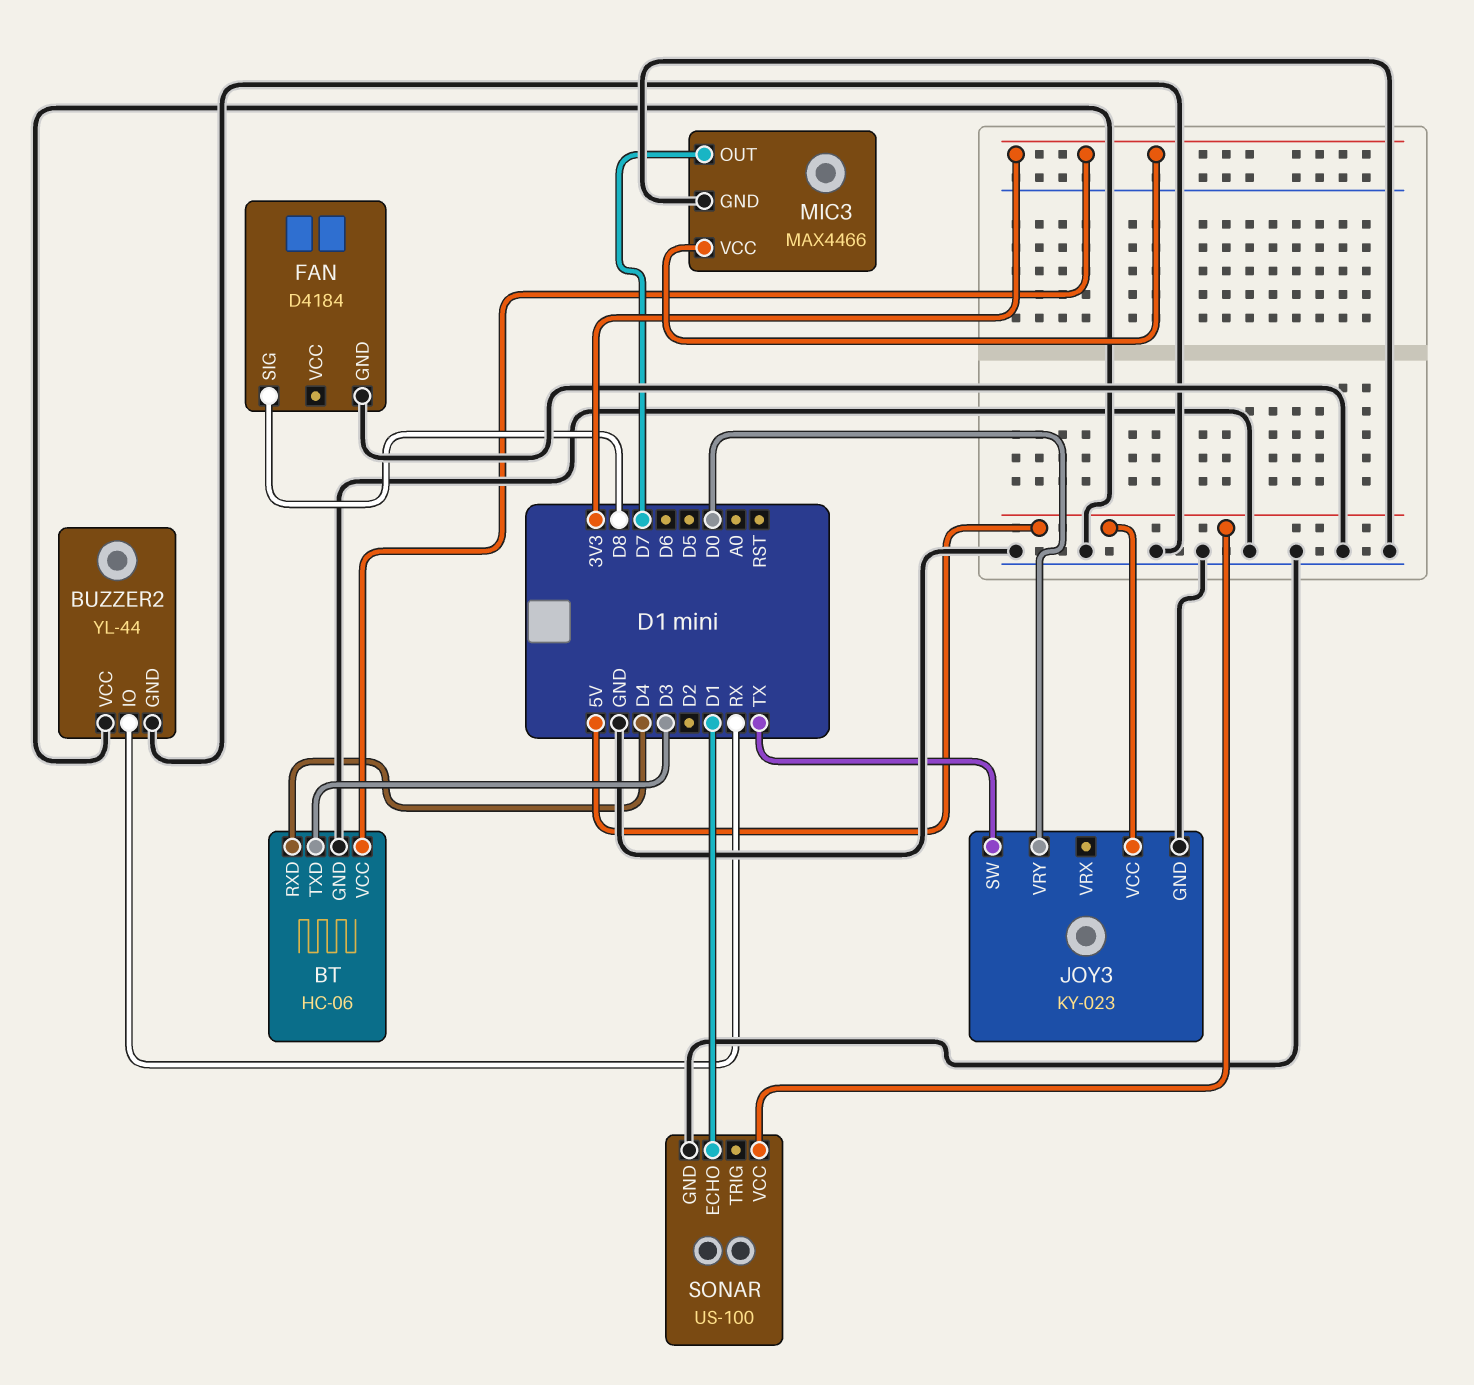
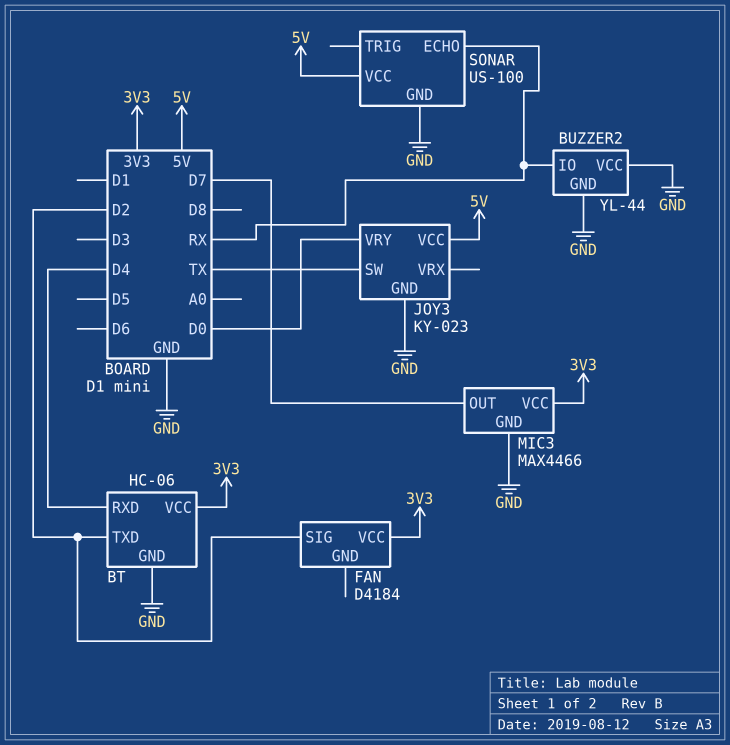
BT pin TXD: D3 -> D2
FAN pin GND: GND -> none
FAN pin SIG: D8 -> D2
FAN pin VCC: none -> 3V3
SONAR pin ECHO: D1 -> RX

